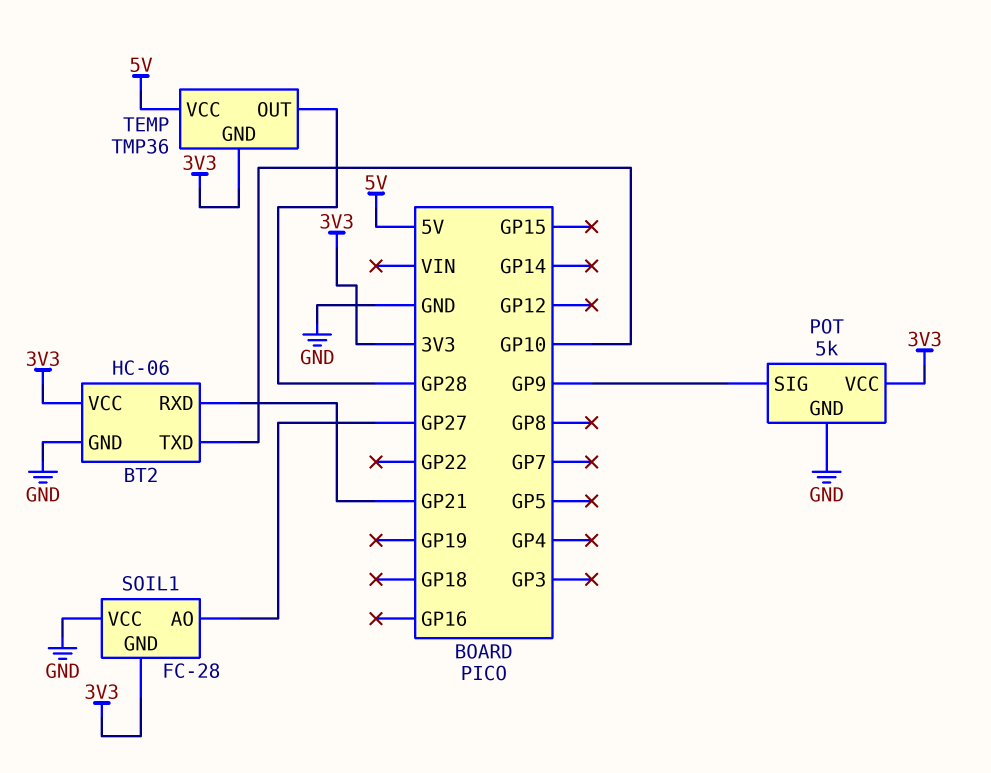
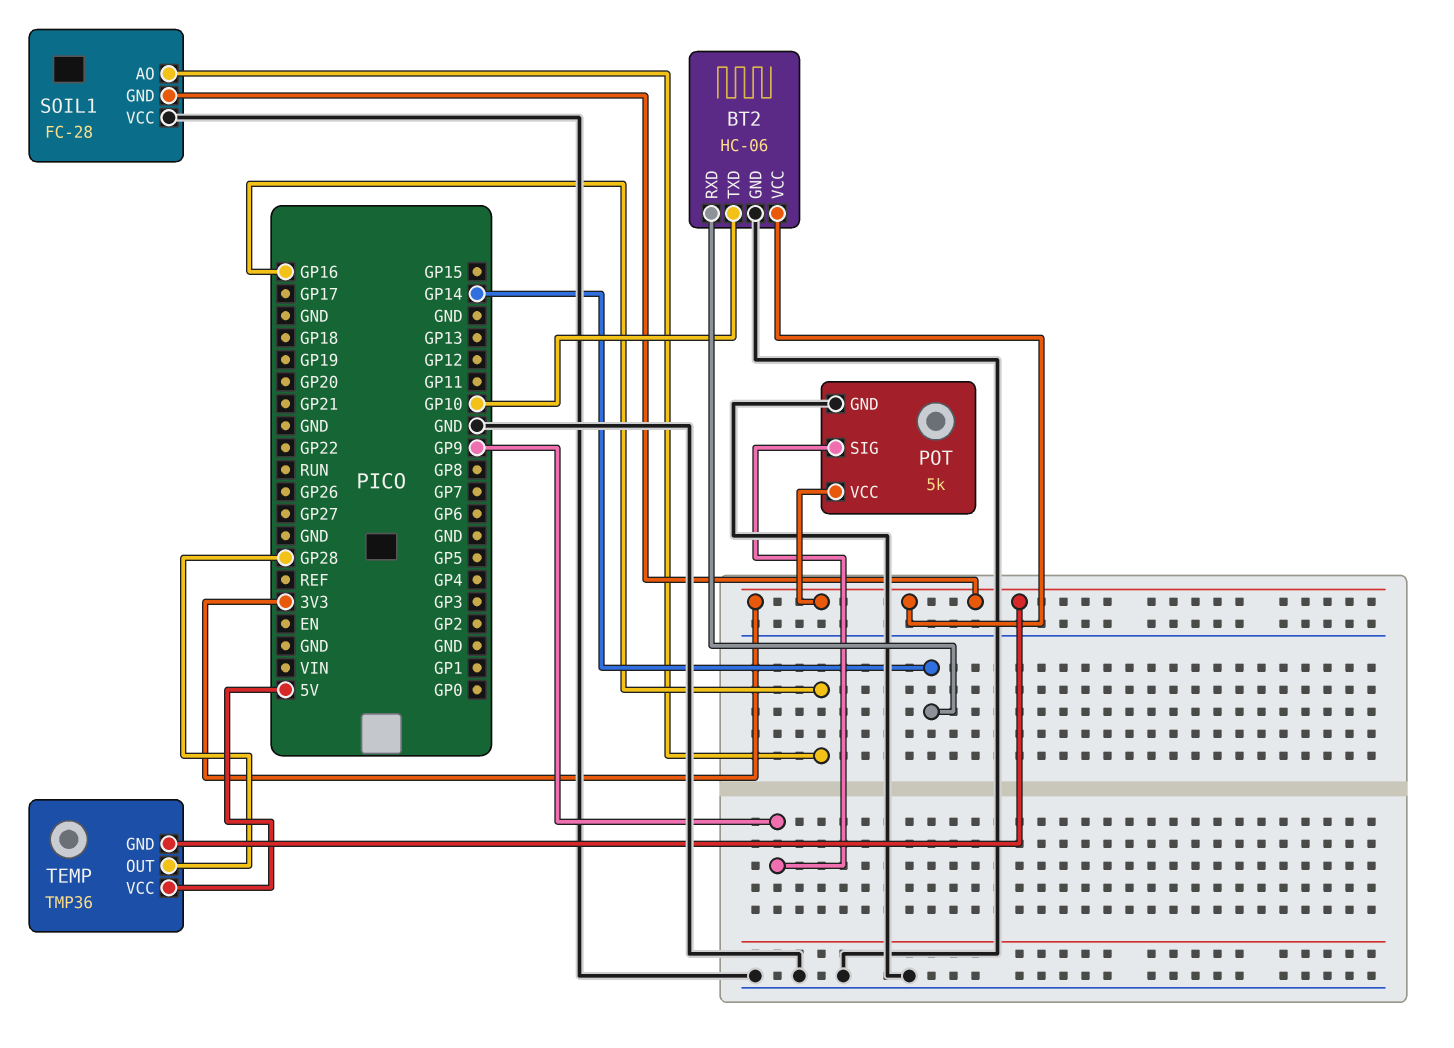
BT2 pin RXD: GP21 -> GP14
SOIL1 pin AO: GP27 -> GP16

